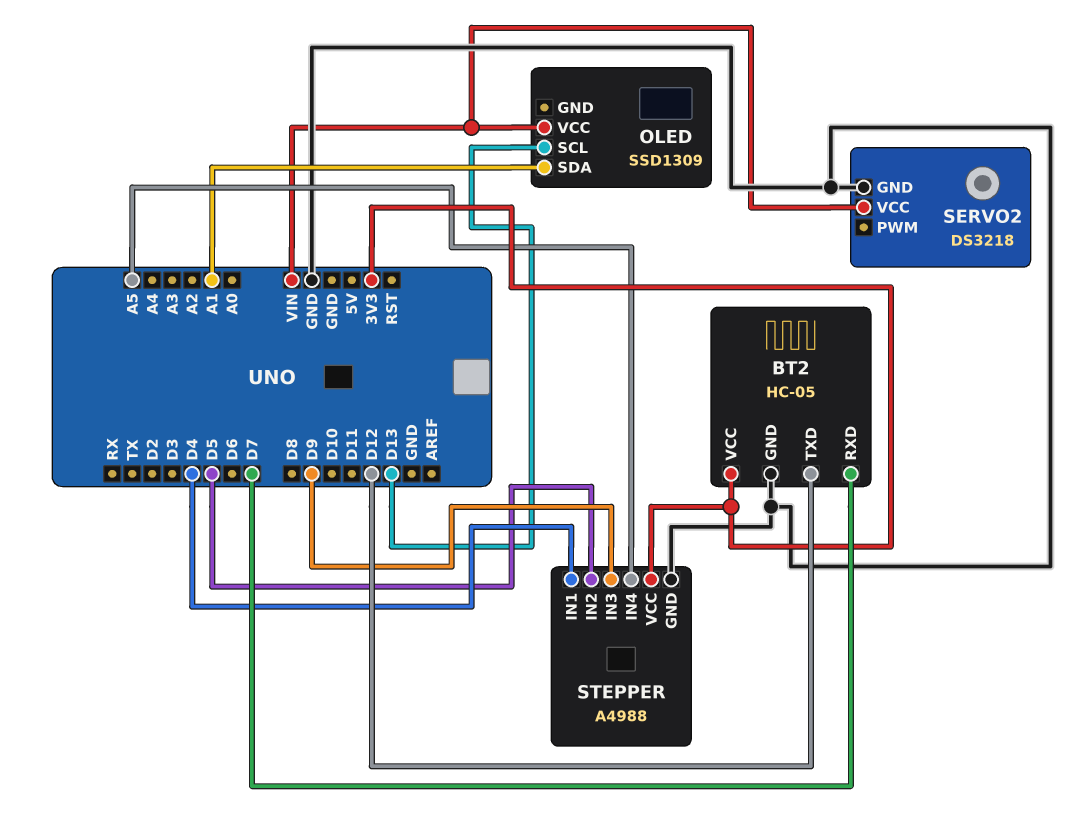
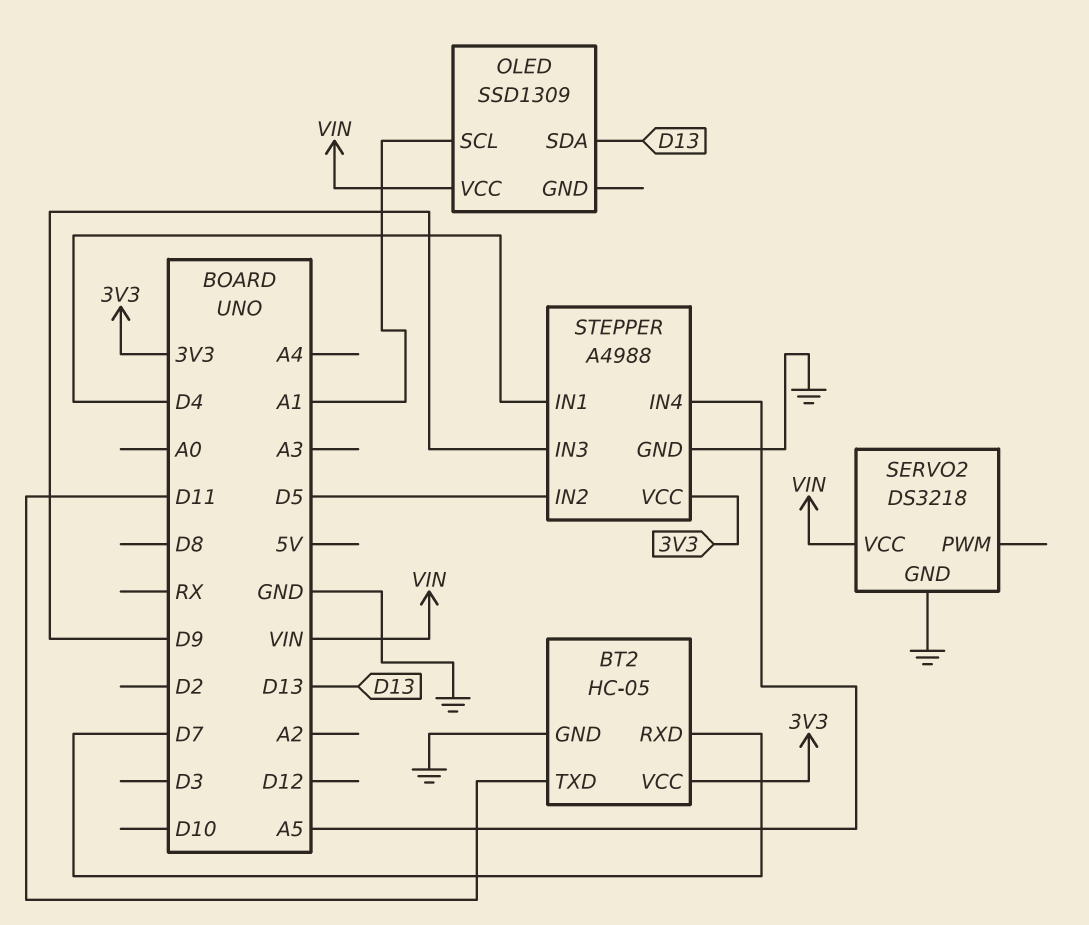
BT2 pin TXD: D12 -> D11
OLED pin SCL: D13 -> A1
OLED pin SDA: A1 -> D13

